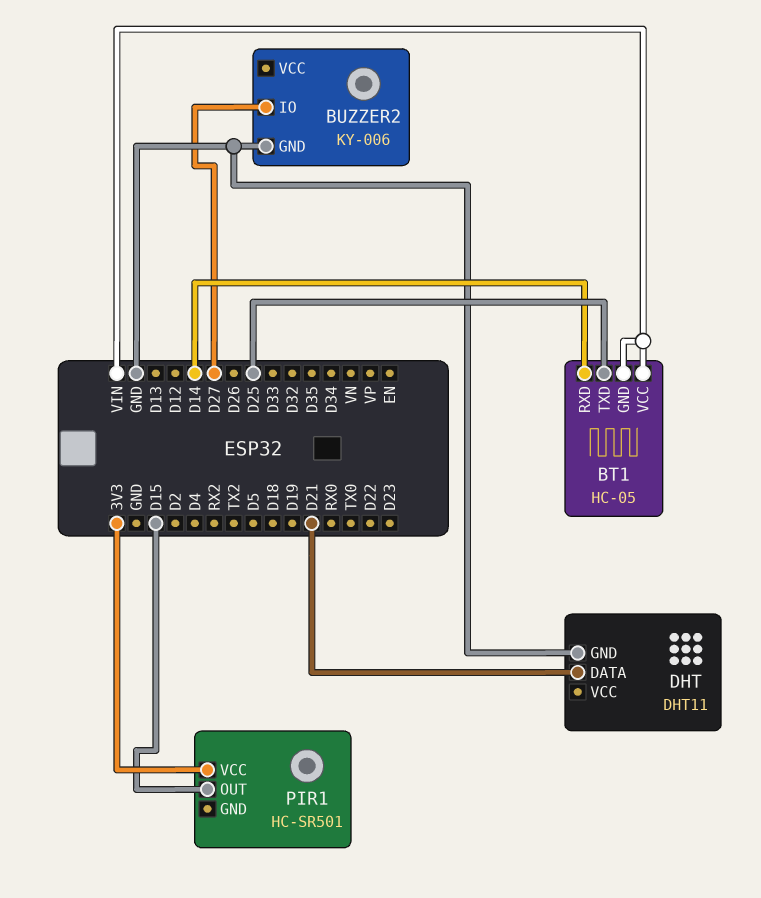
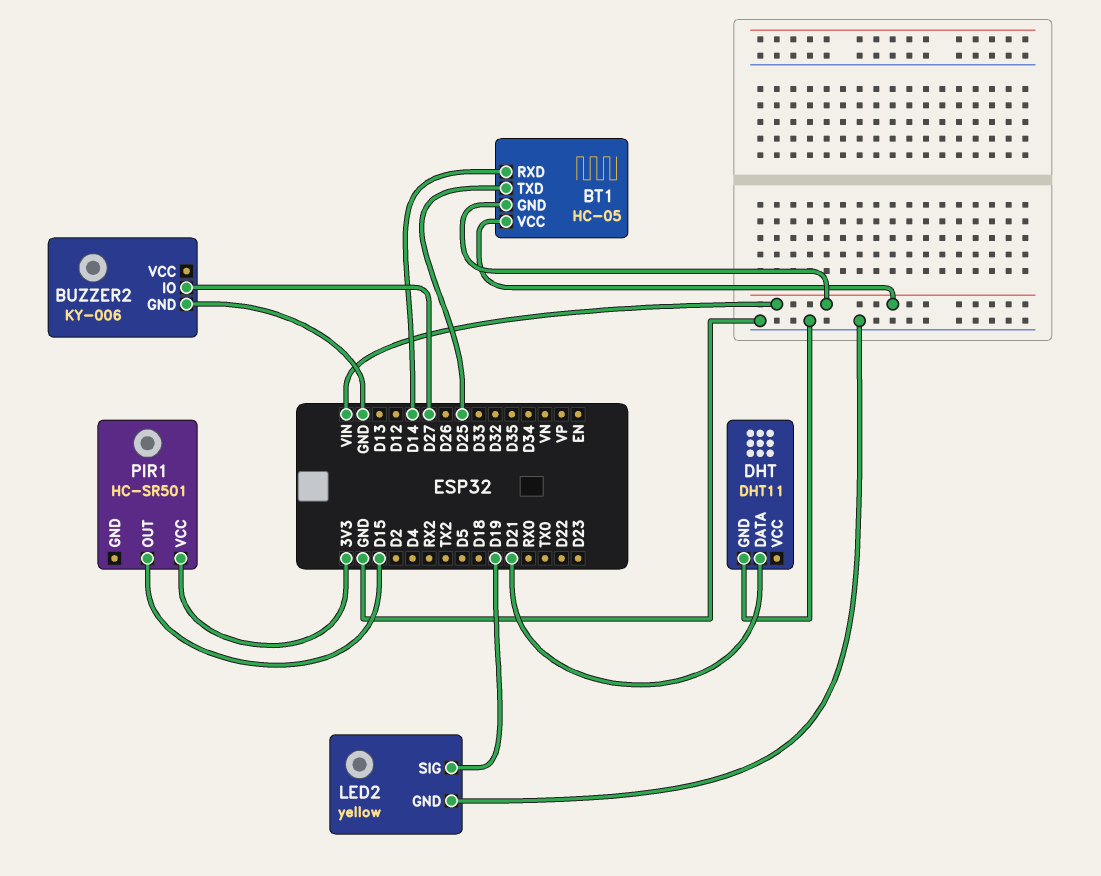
LED2: none -> yellow
LED2 pin GND: none -> GND
LED2 pin SIG: none -> D19

